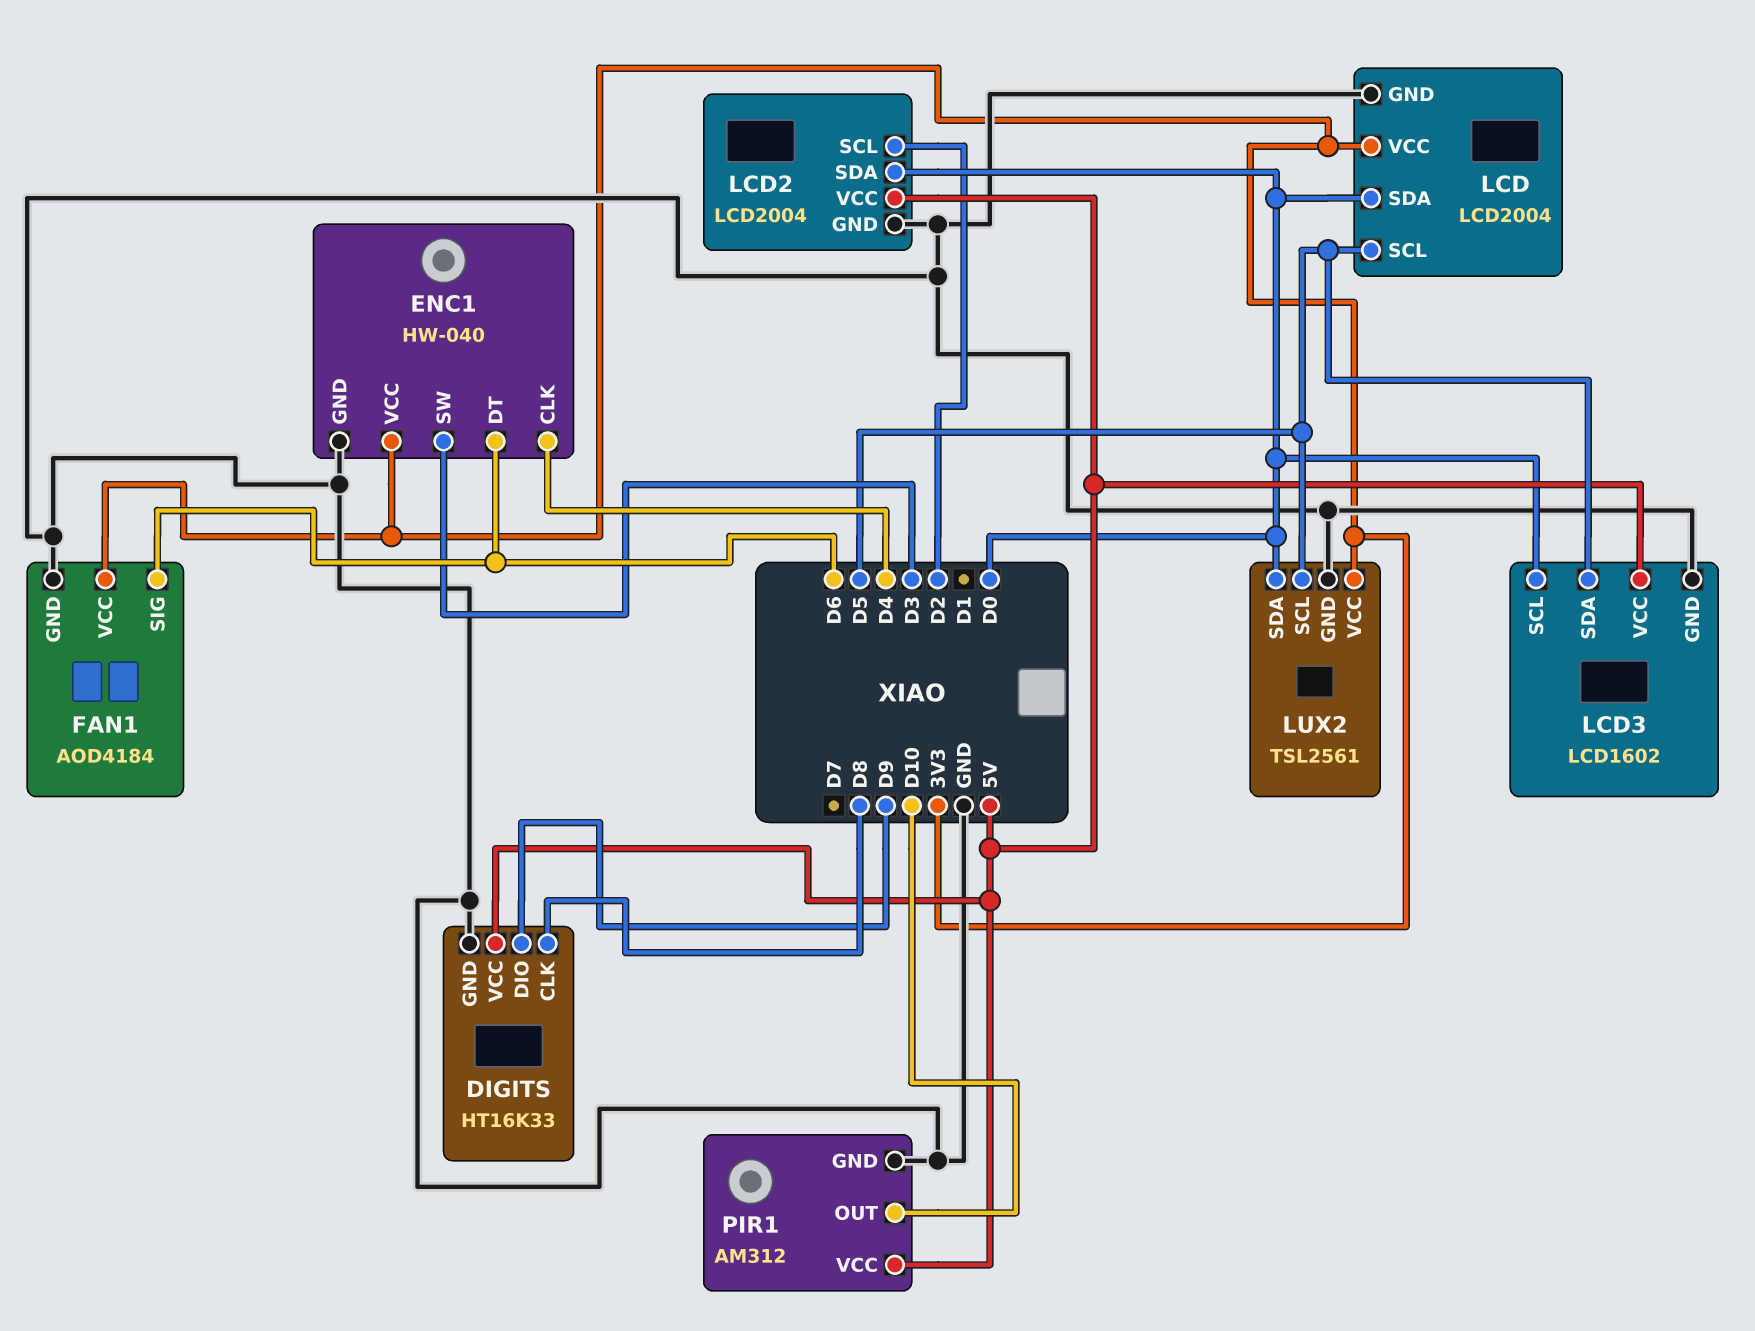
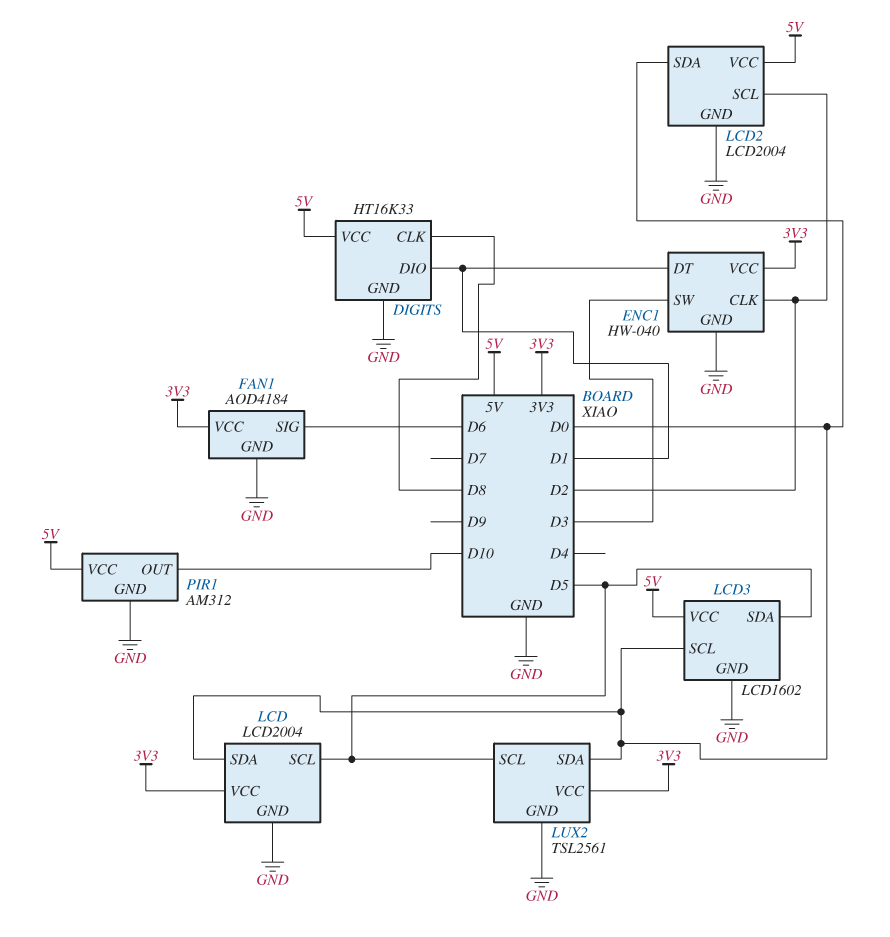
DIGITS pin DIO: D9 -> D1
ENC1 pin CLK: D4 -> D2
ENC1 pin DT: D6 -> D1

